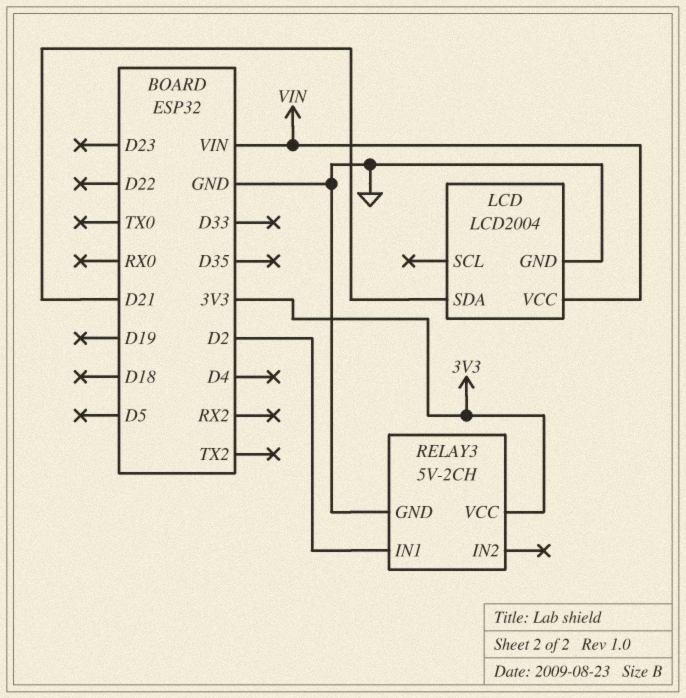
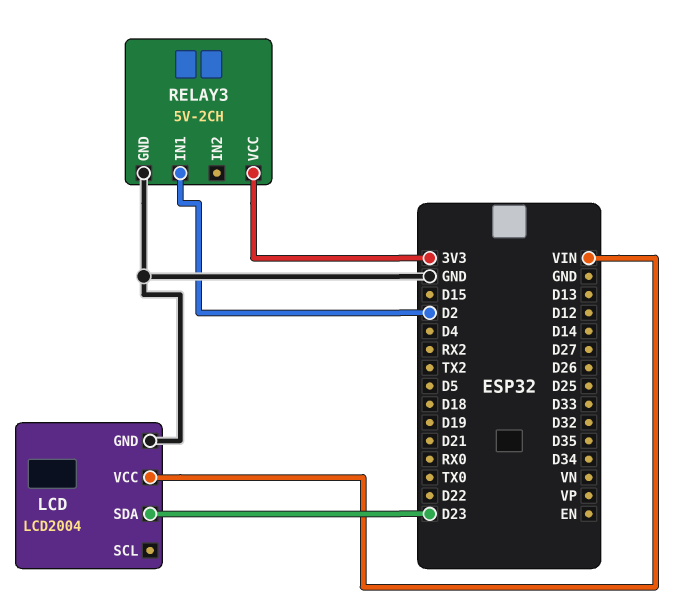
LCD pin SDA: D21 -> D23

